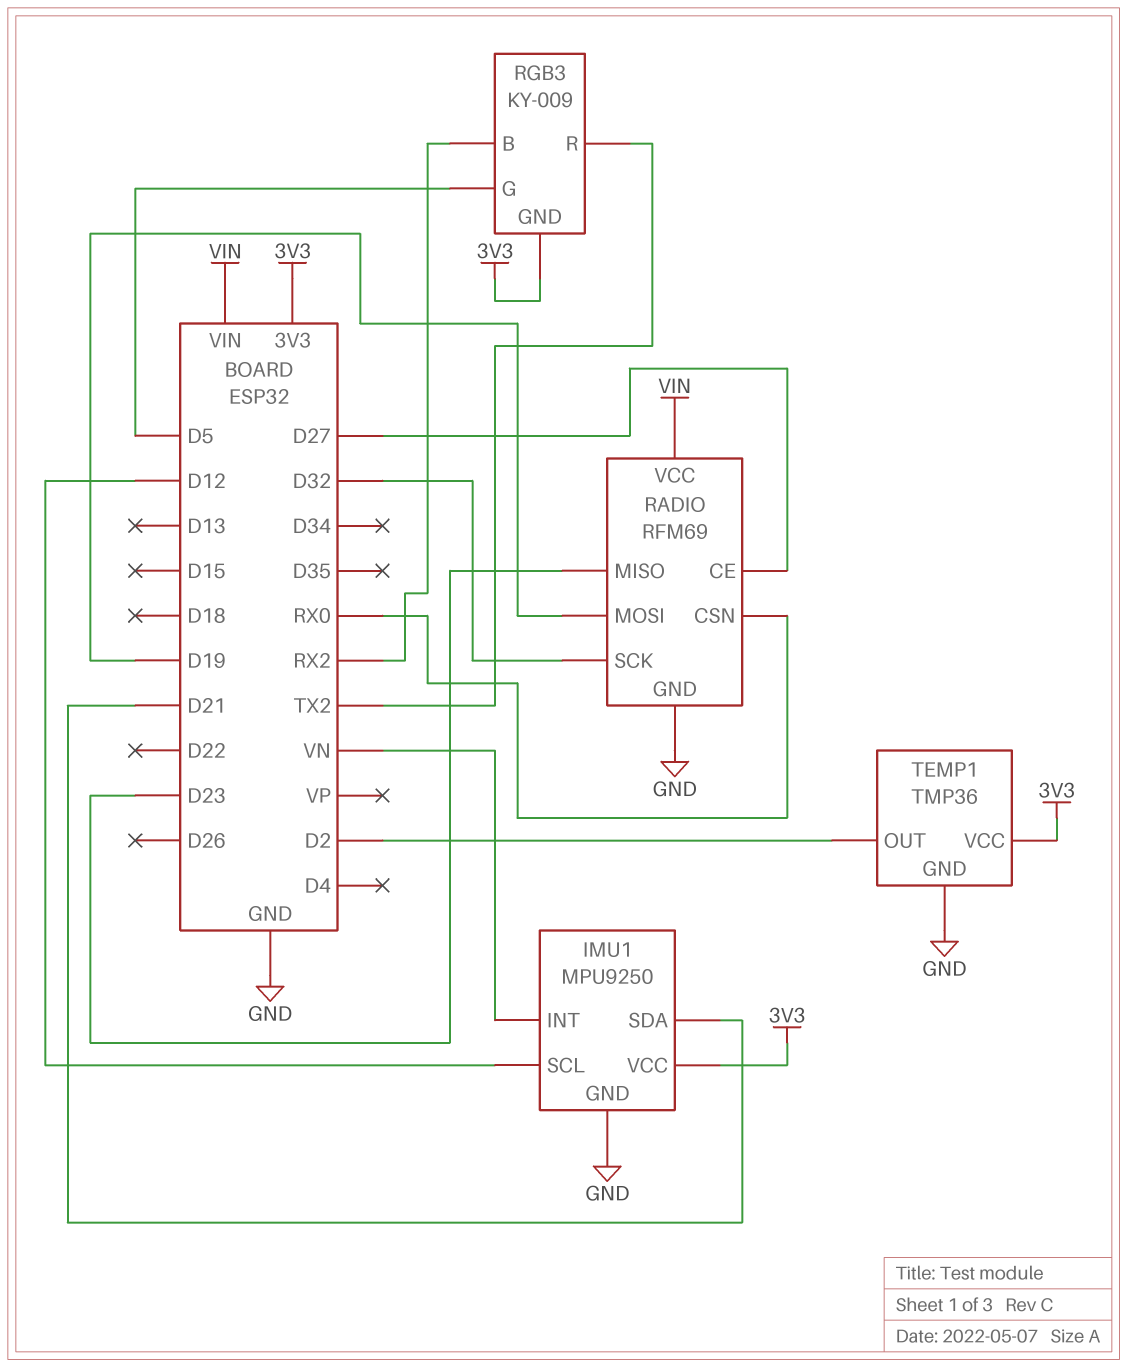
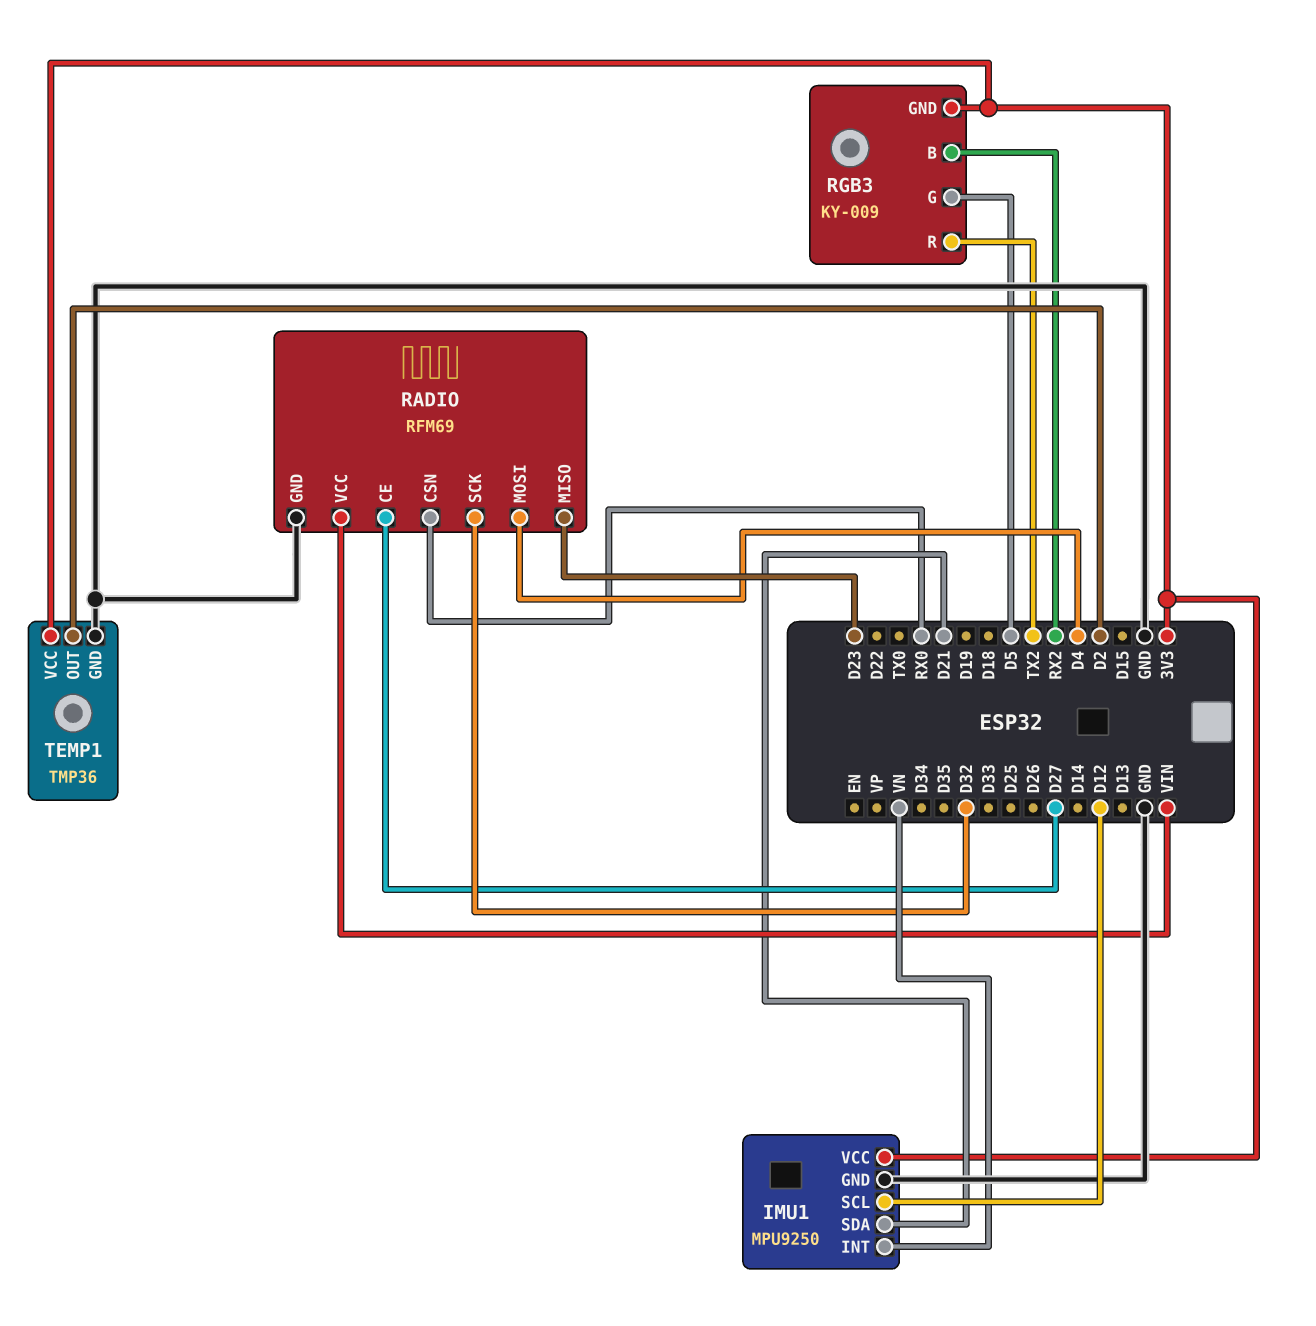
RADIO pin MOSI: D19 -> D4

